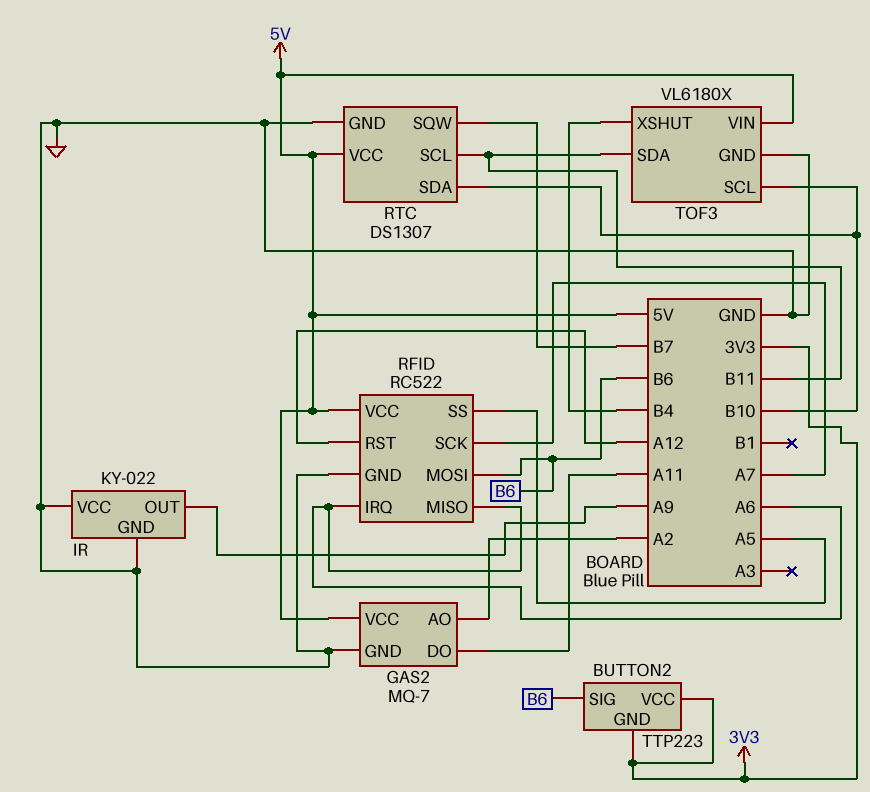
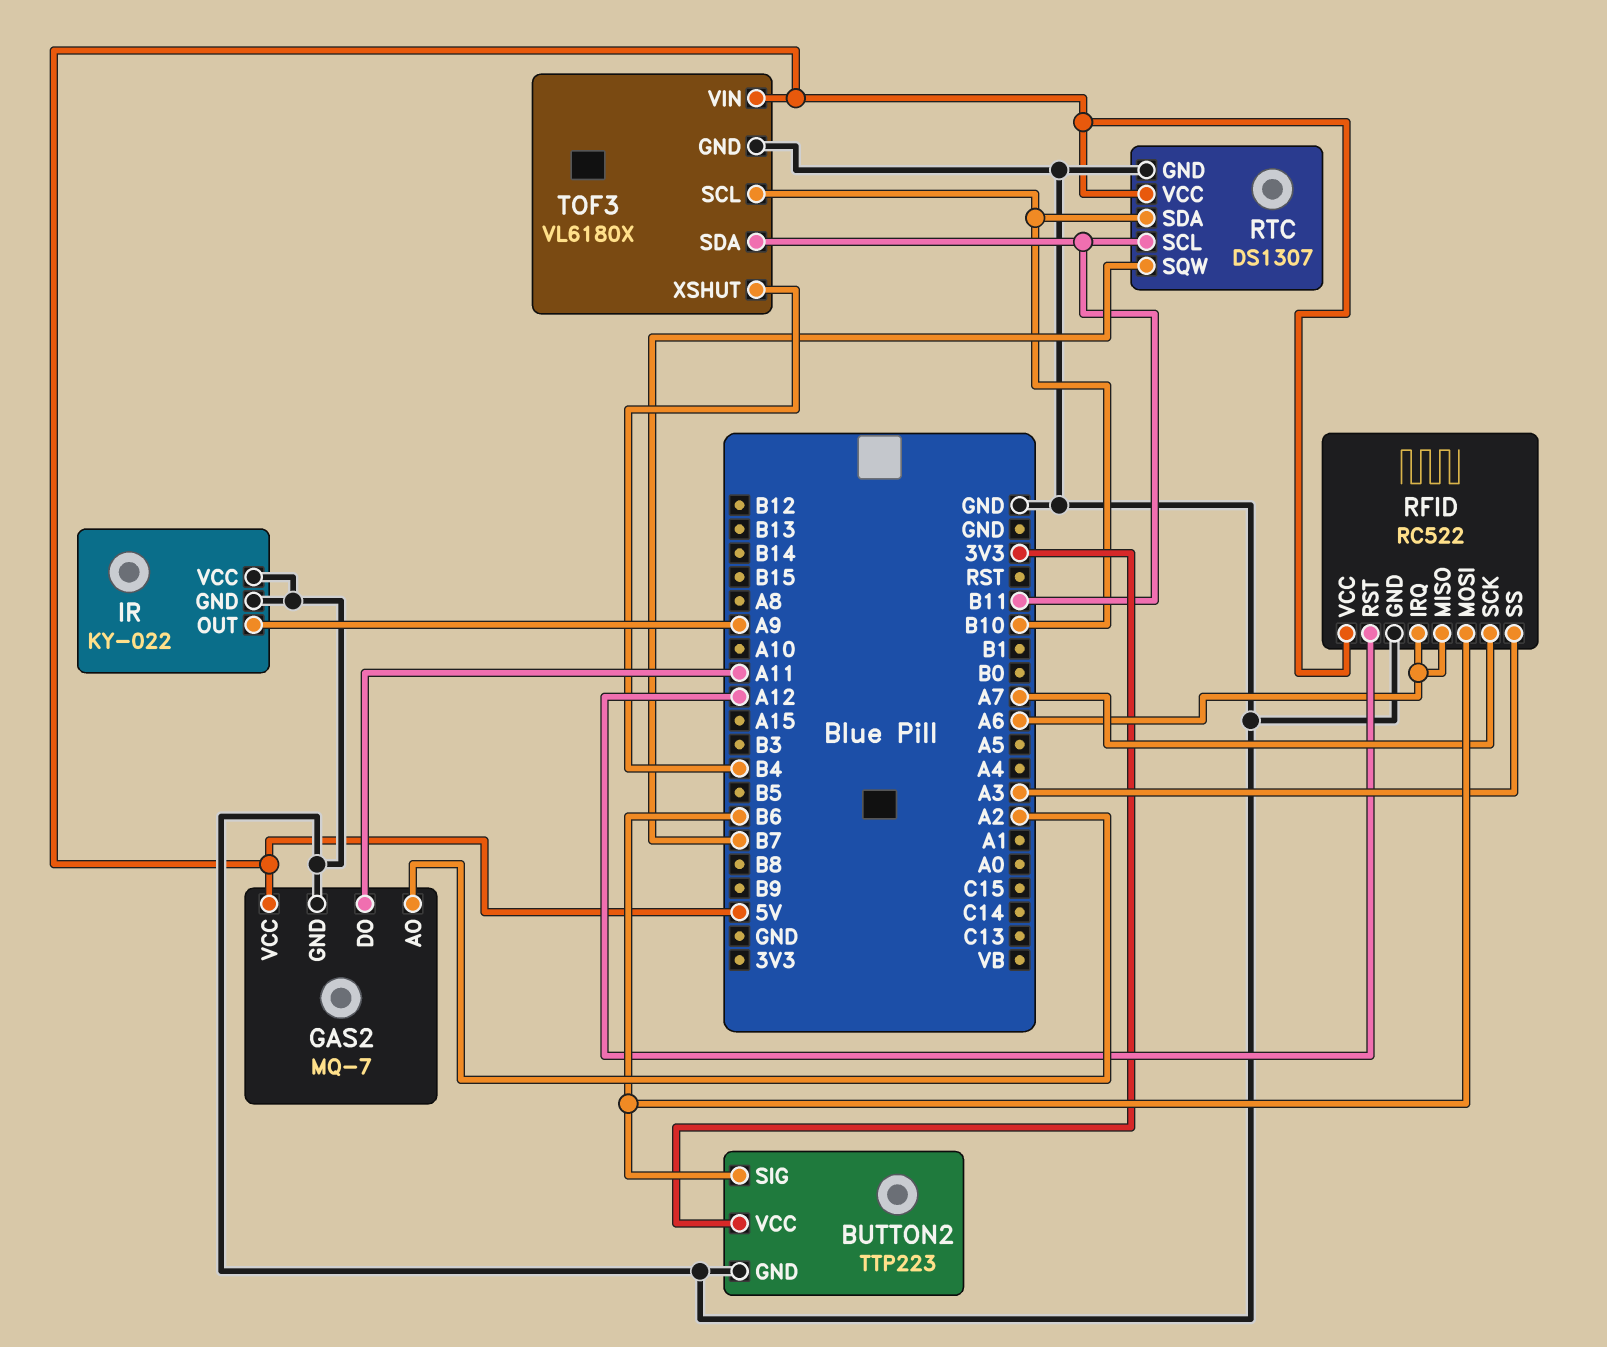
BUTTON2 pin GND: 3V3 -> GND
RFID pin SS: A5 -> A3

